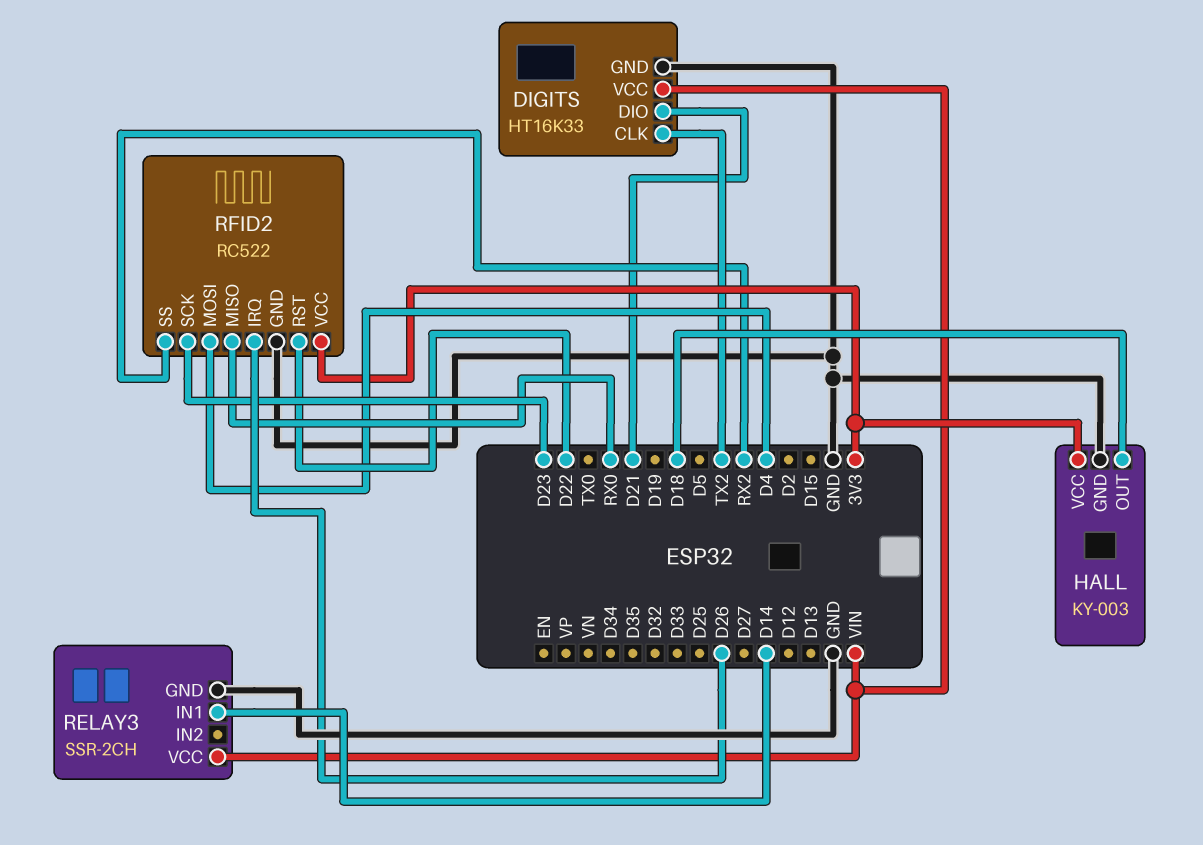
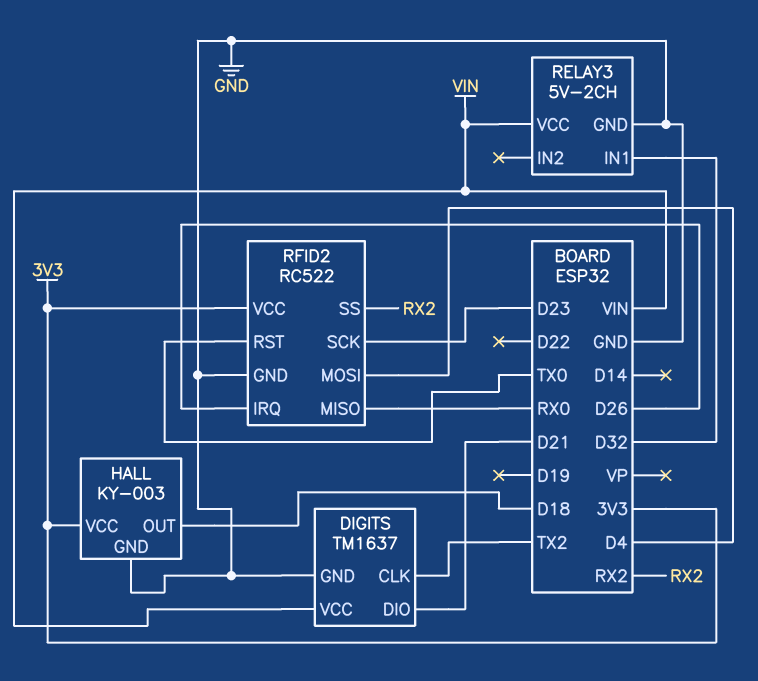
DIGITS: HT16K33 -> TM1637
RELAY3: SSR-2CH -> 5V-2CH
RELAY3 pin IN1: D14 -> D32
RFID2 pin RST: D22 -> TX0

